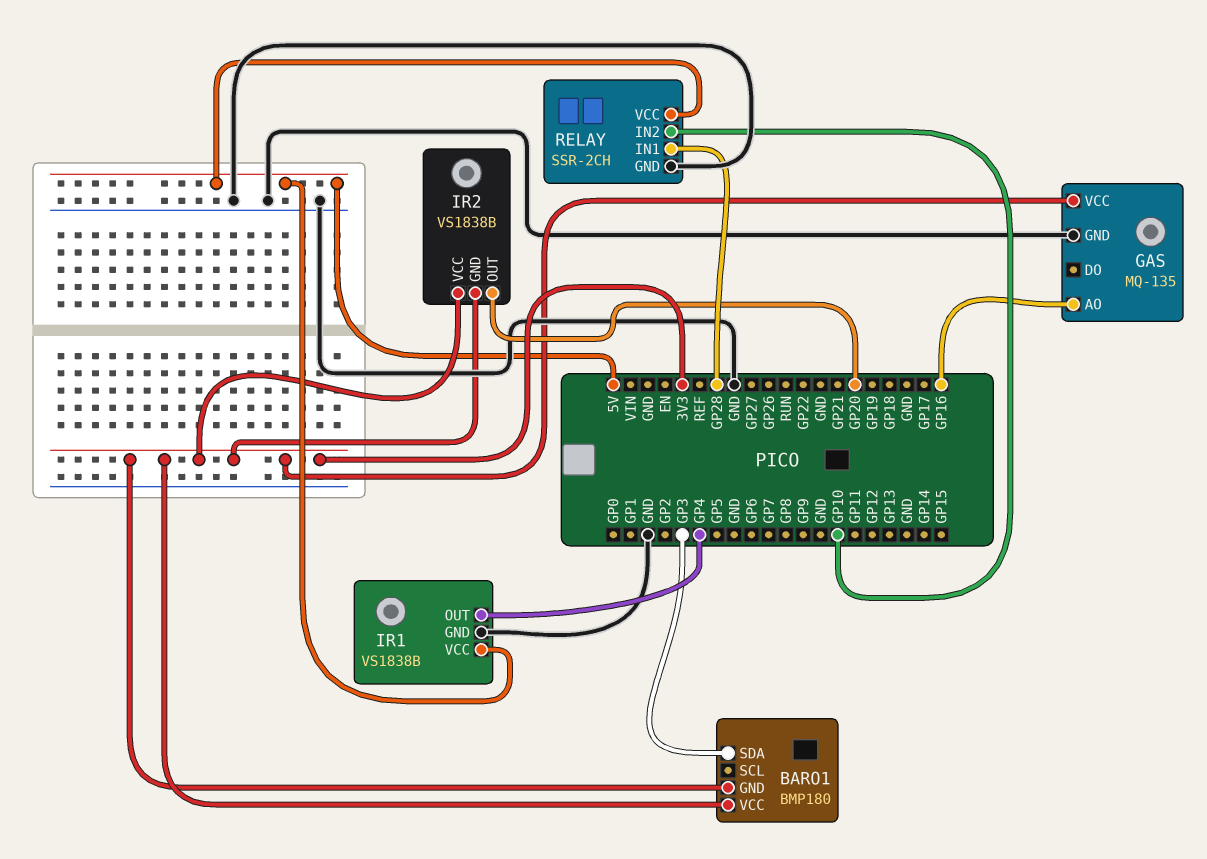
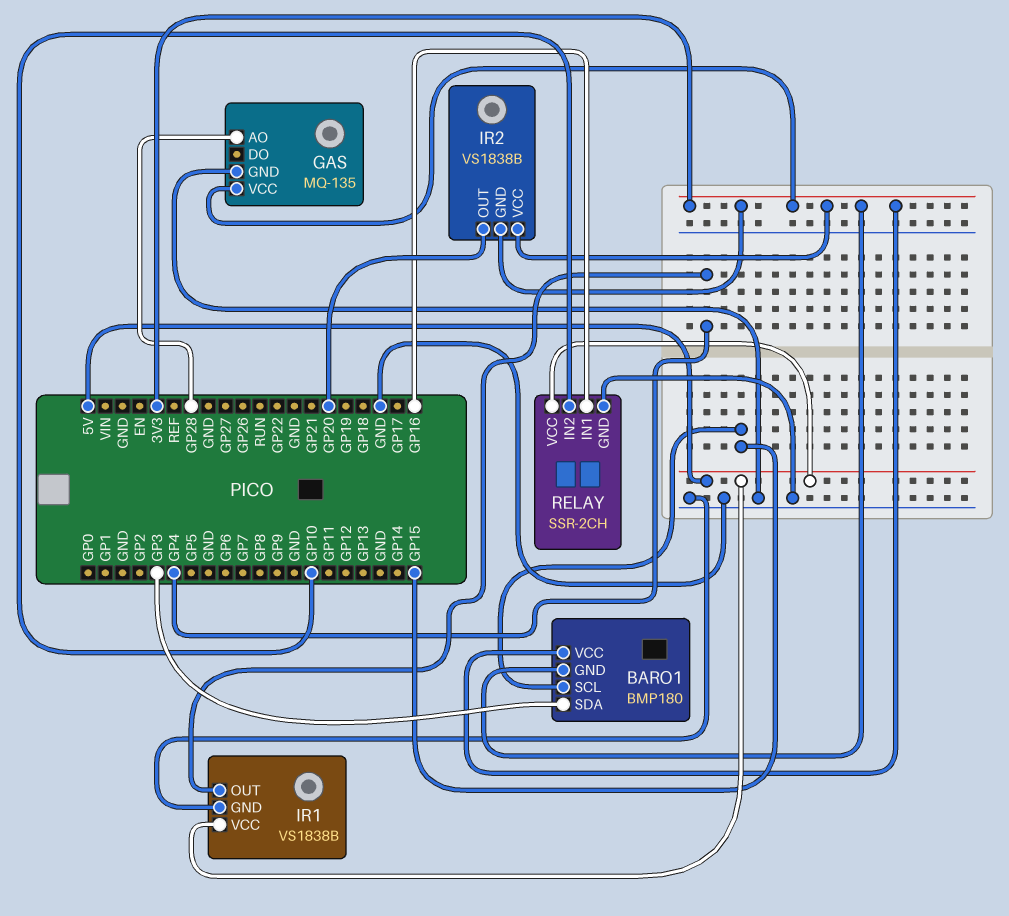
BARO1 pin SCL: none -> GP15
GAS pin AO: GP16 -> GP28
RELAY pin IN1: GP28 -> GP16

